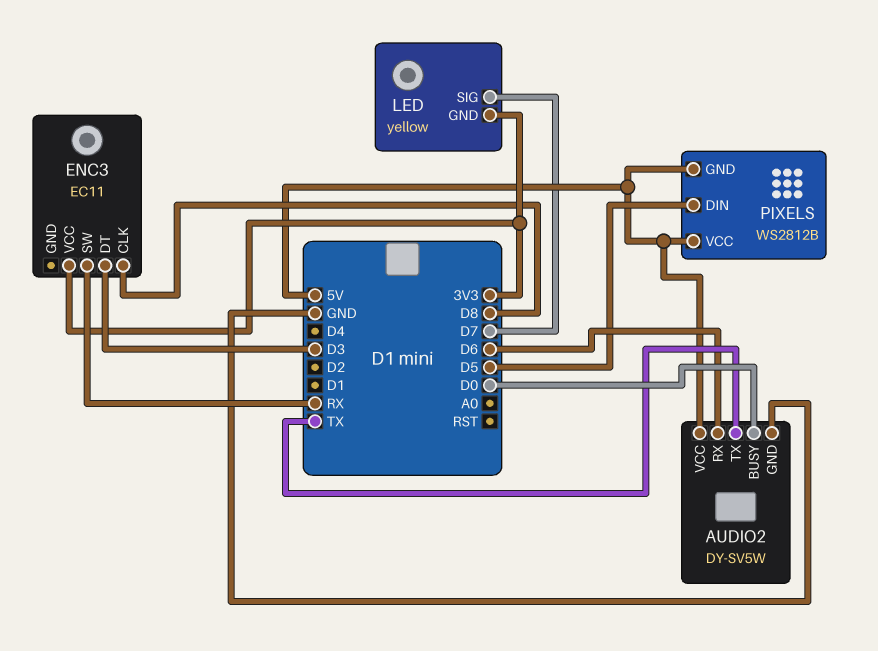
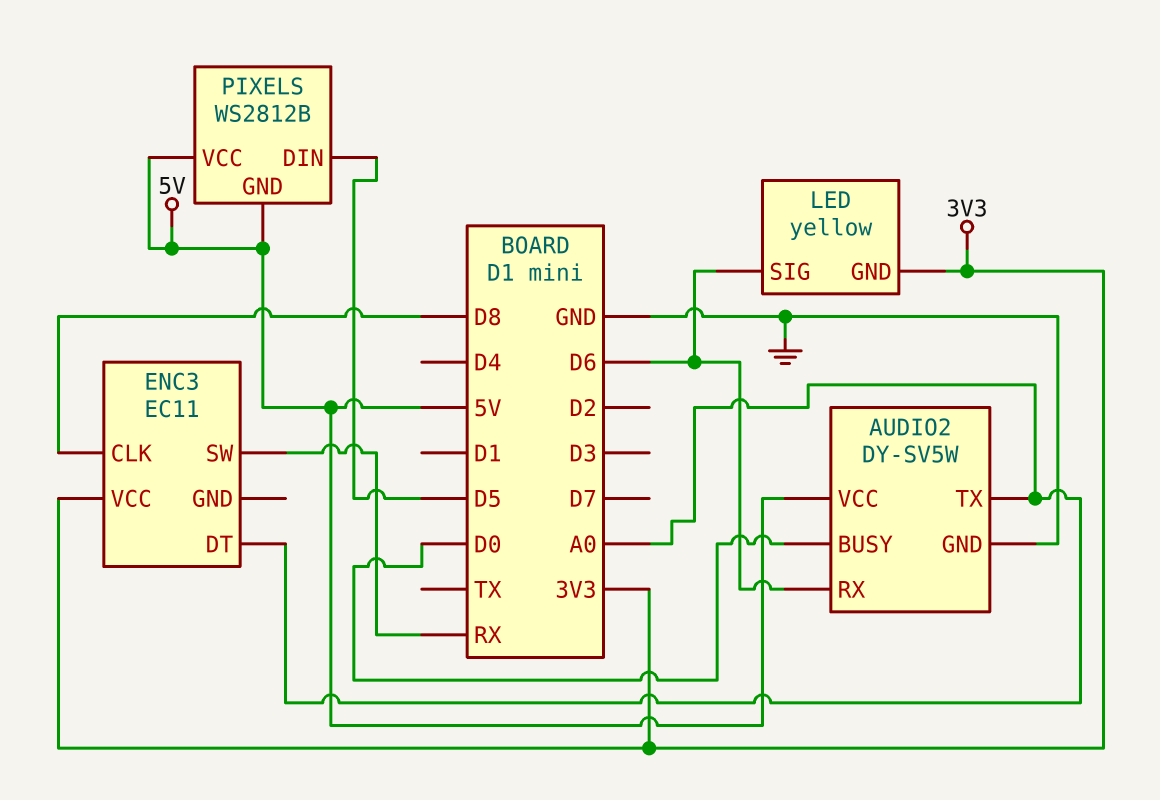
AUDIO2 pin TX: TX -> A0
ENC3 pin DT: D3 -> A0
LED pin SIG: D7 -> D6

